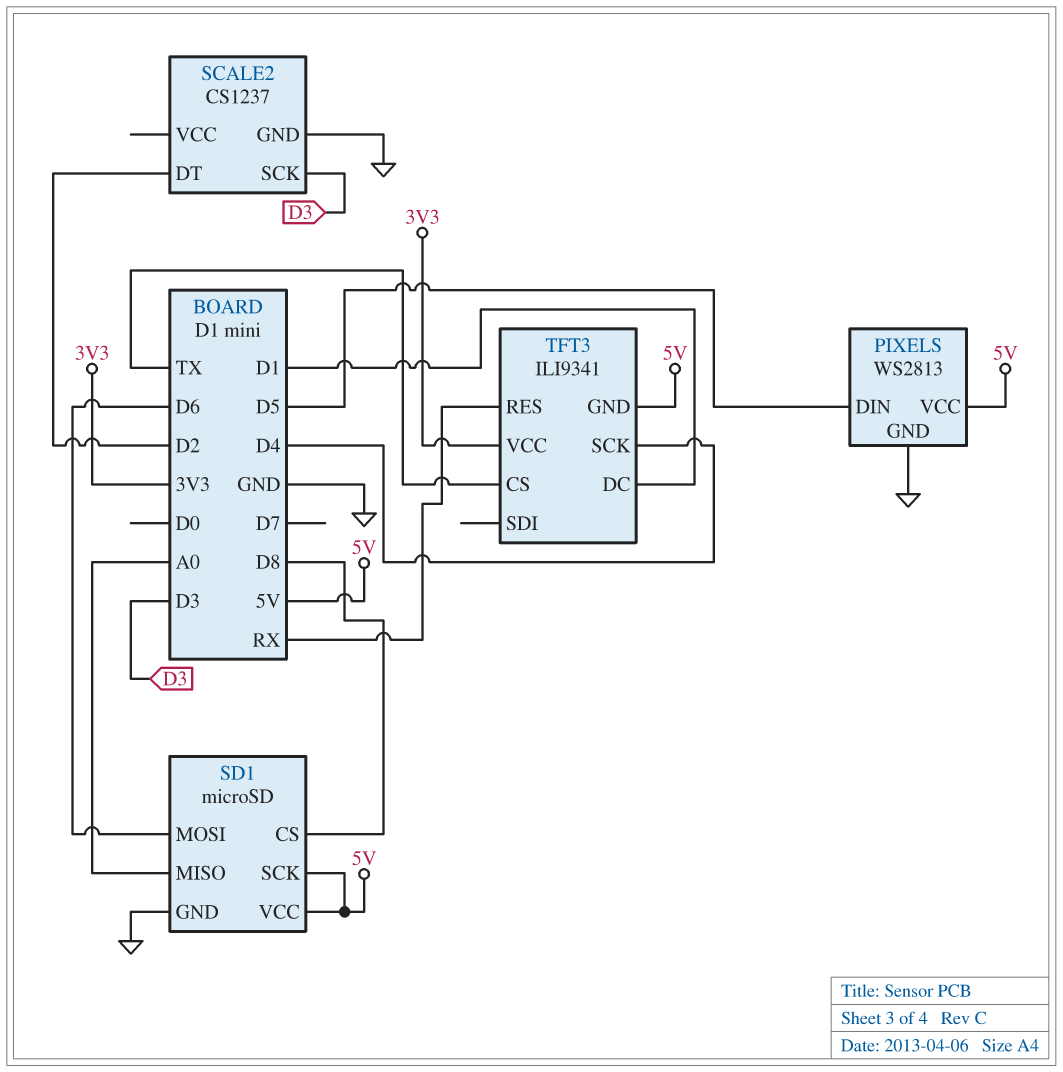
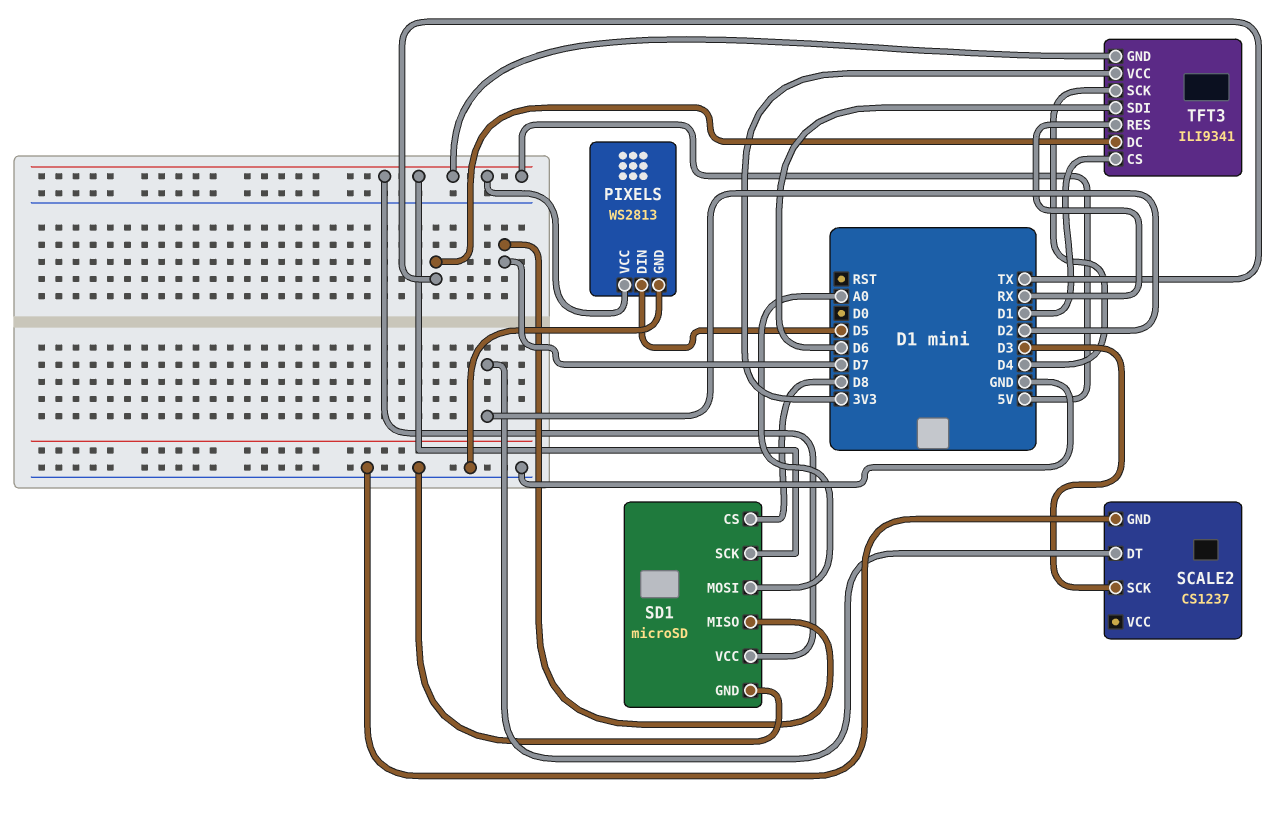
SD1 pin MISO: A0 -> D7
SD1 pin MOSI: D6 -> A0
TFT3 pin CS: TX -> D1
TFT3 pin DC: D1 -> TX
TFT3 pin SDI: none -> D6

